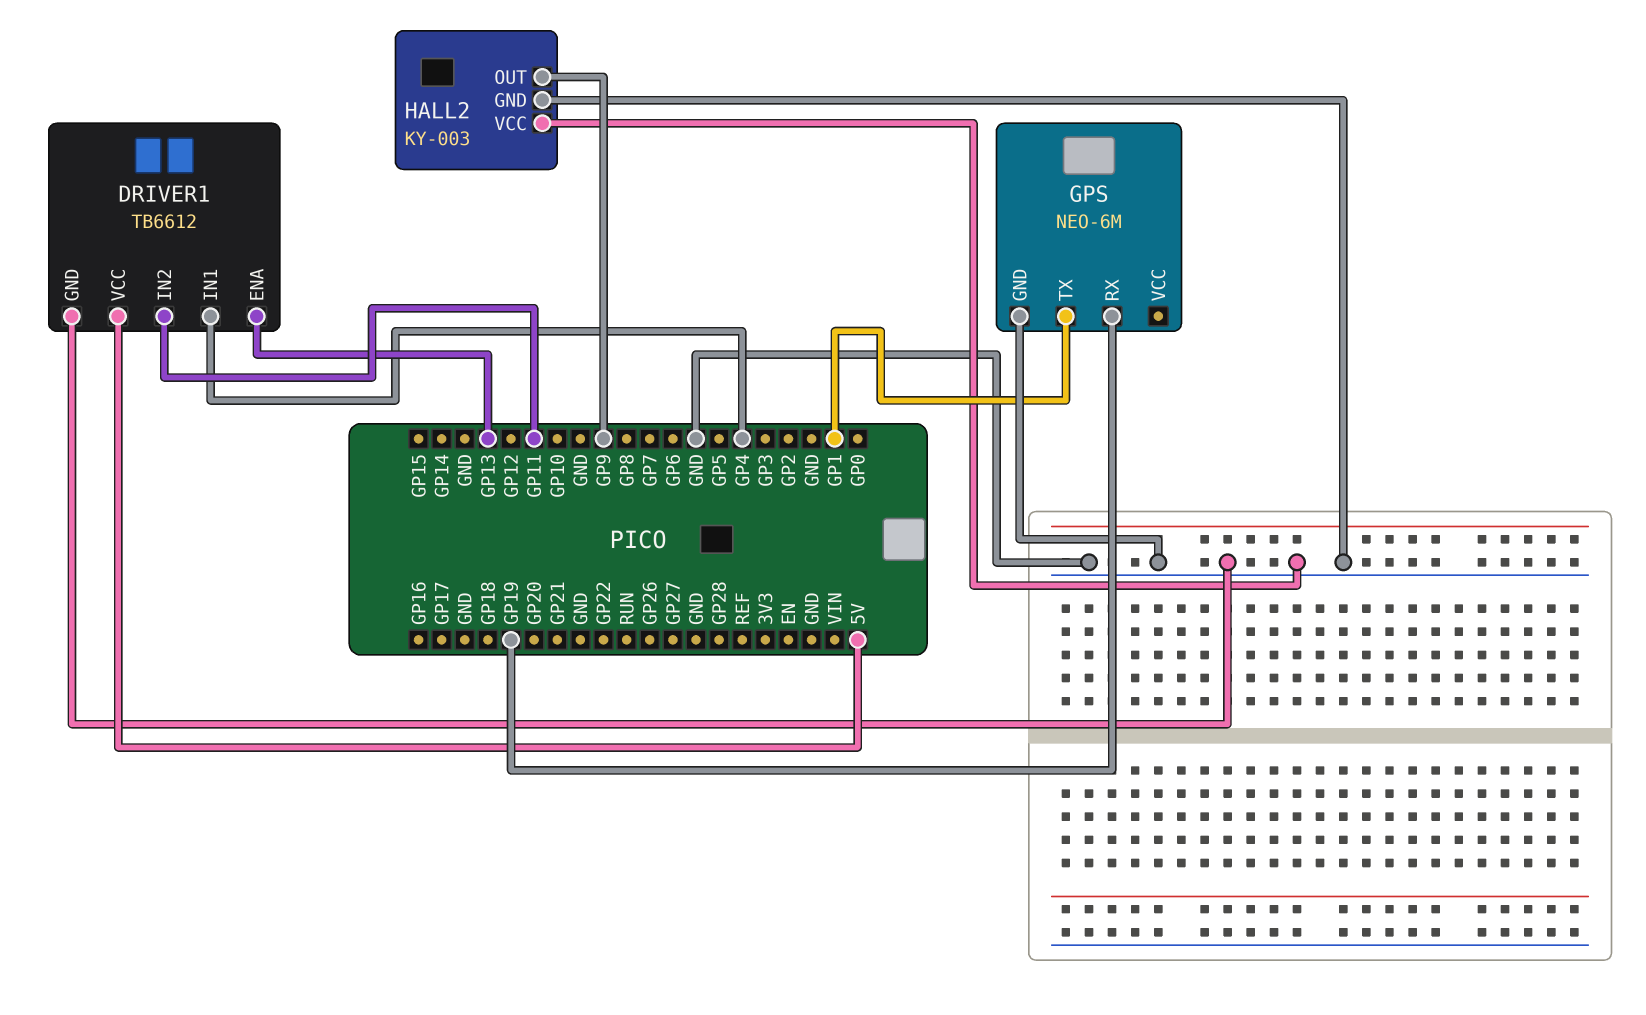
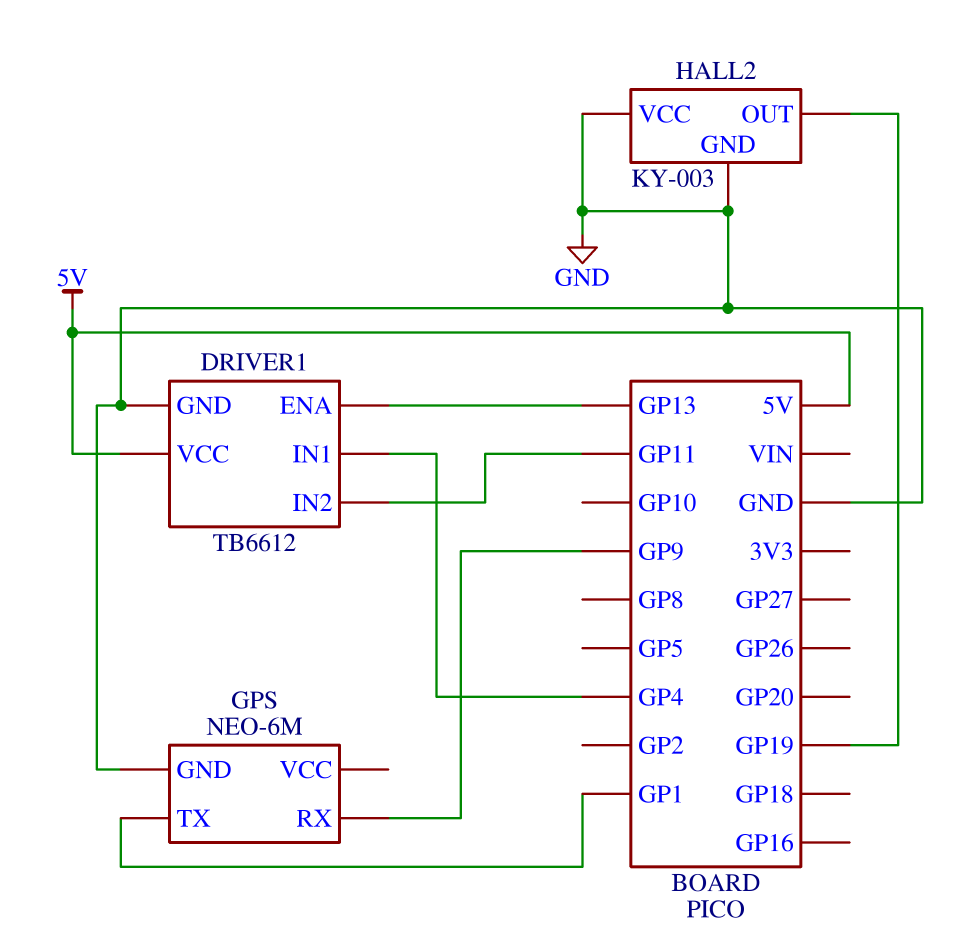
GPS pin RX: GP19 -> GP9
HALL2 pin OUT: GP9 -> GP19

